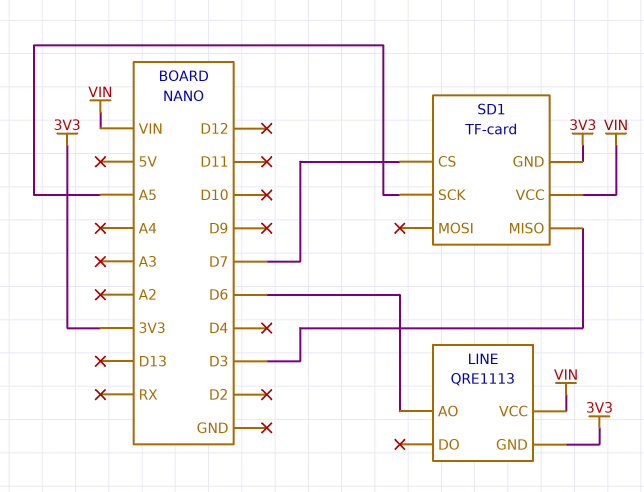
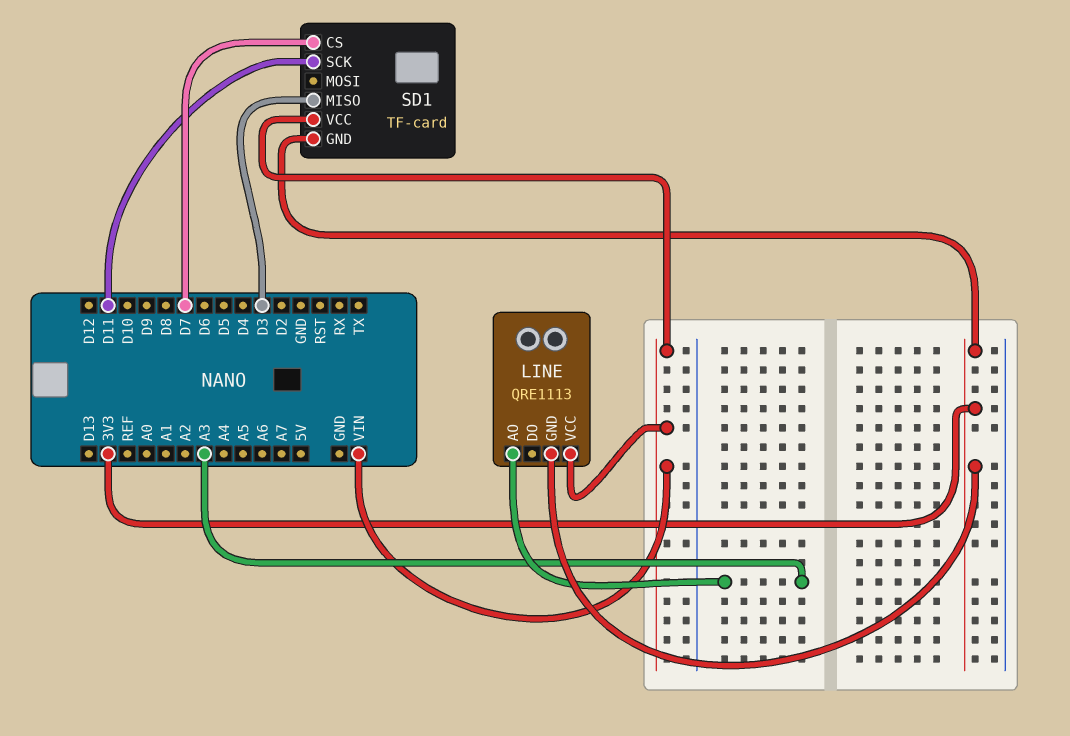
LINE pin AO: D6 -> A3
SD1 pin SCK: A5 -> D11

